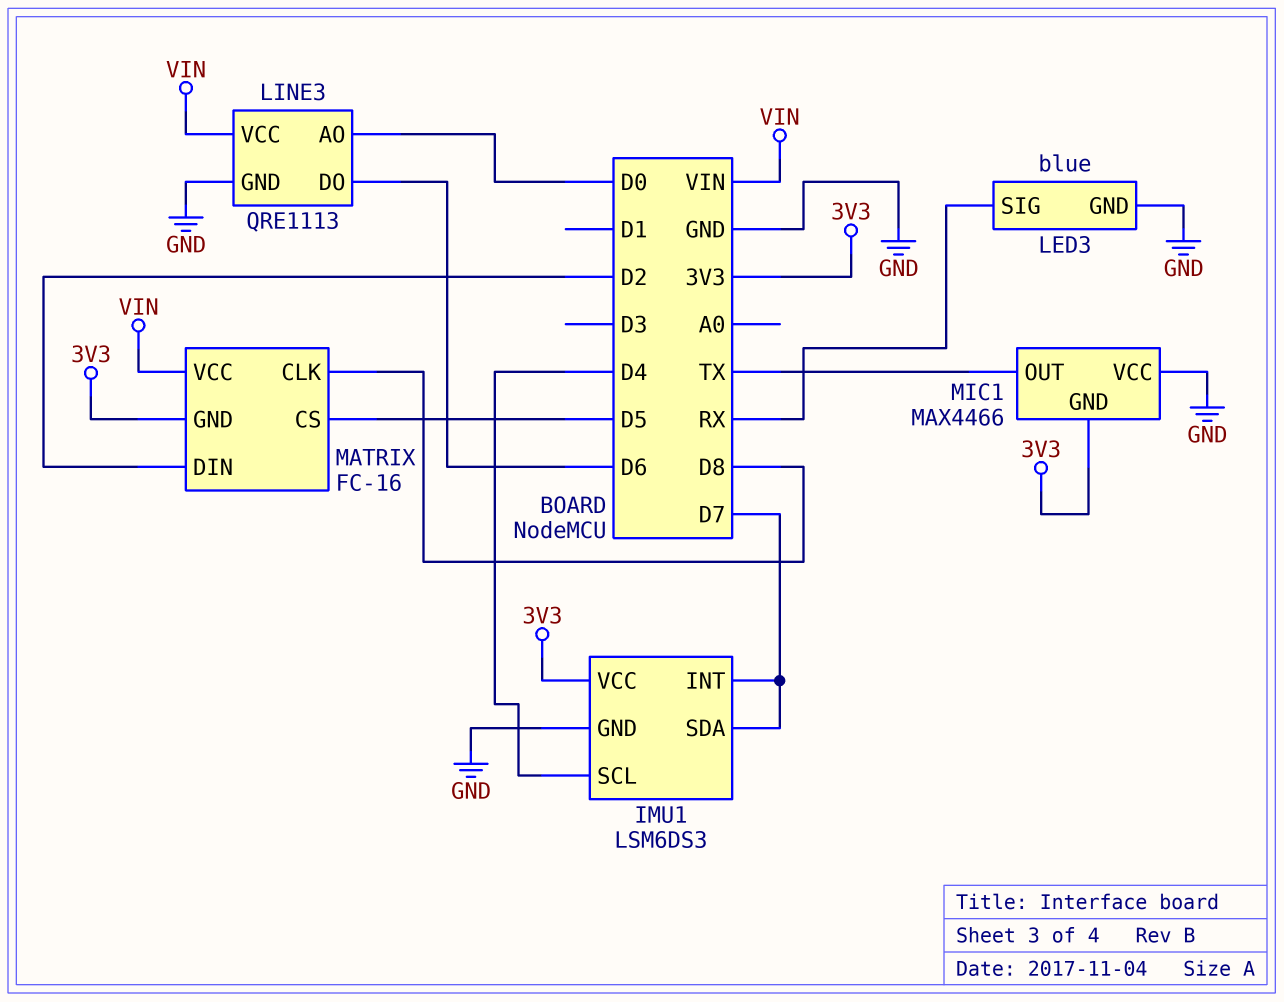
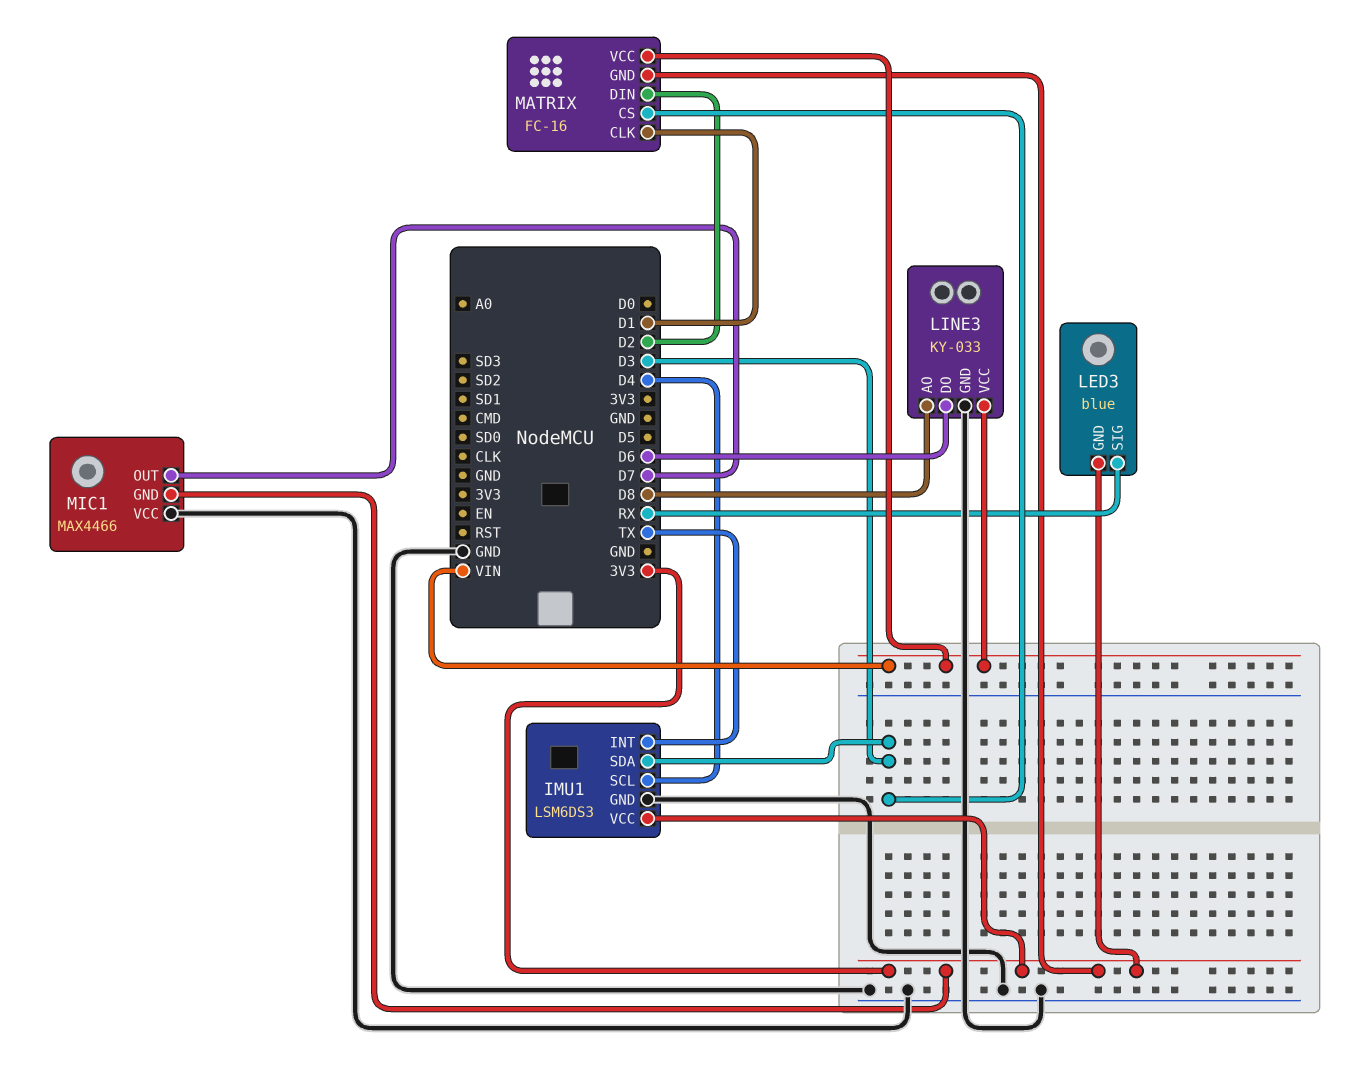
IMU1 pin INT: D7 -> TX
IMU1 pin SDA: D7 -> D3
LED3 pin GND: GND -> 3V3
LINE3: QRE1113 -> KY-033
LINE3 pin AO: D0 -> D8
MATRIX pin CLK: D8 -> D1
MATRIX pin CS: D5 -> D3
MIC1 pin OUT: TX -> D7

